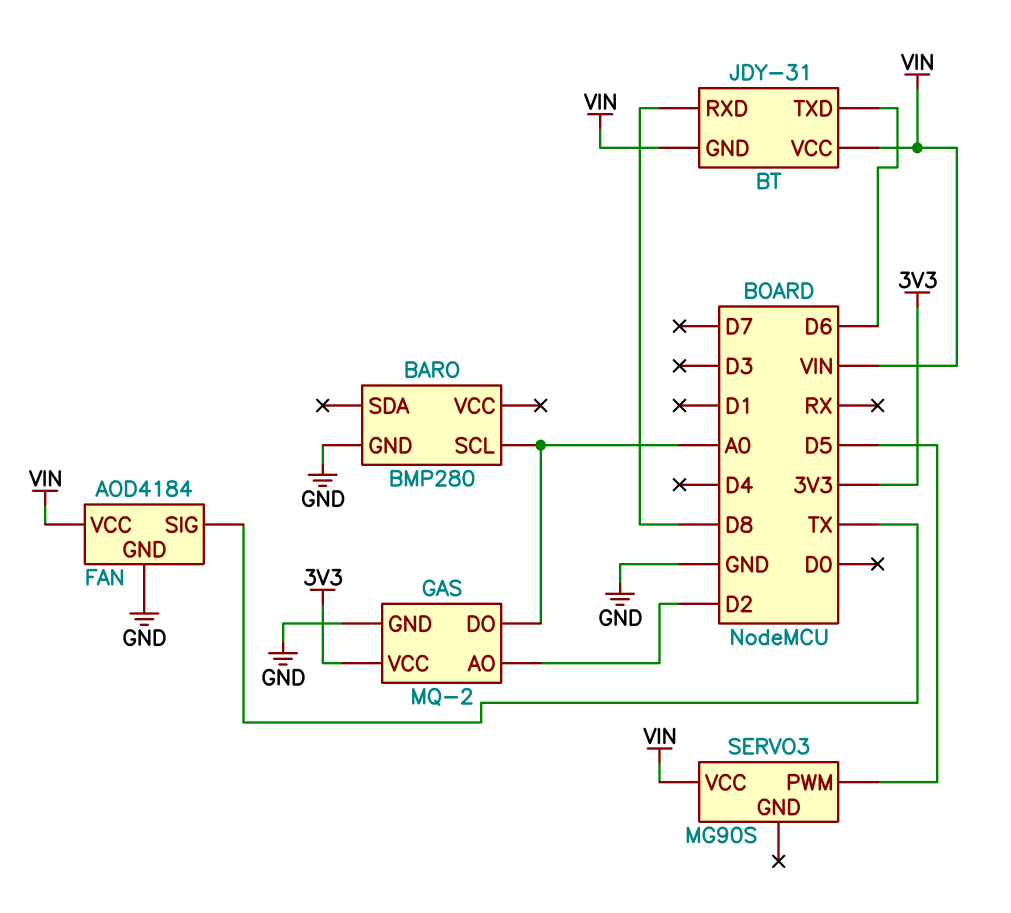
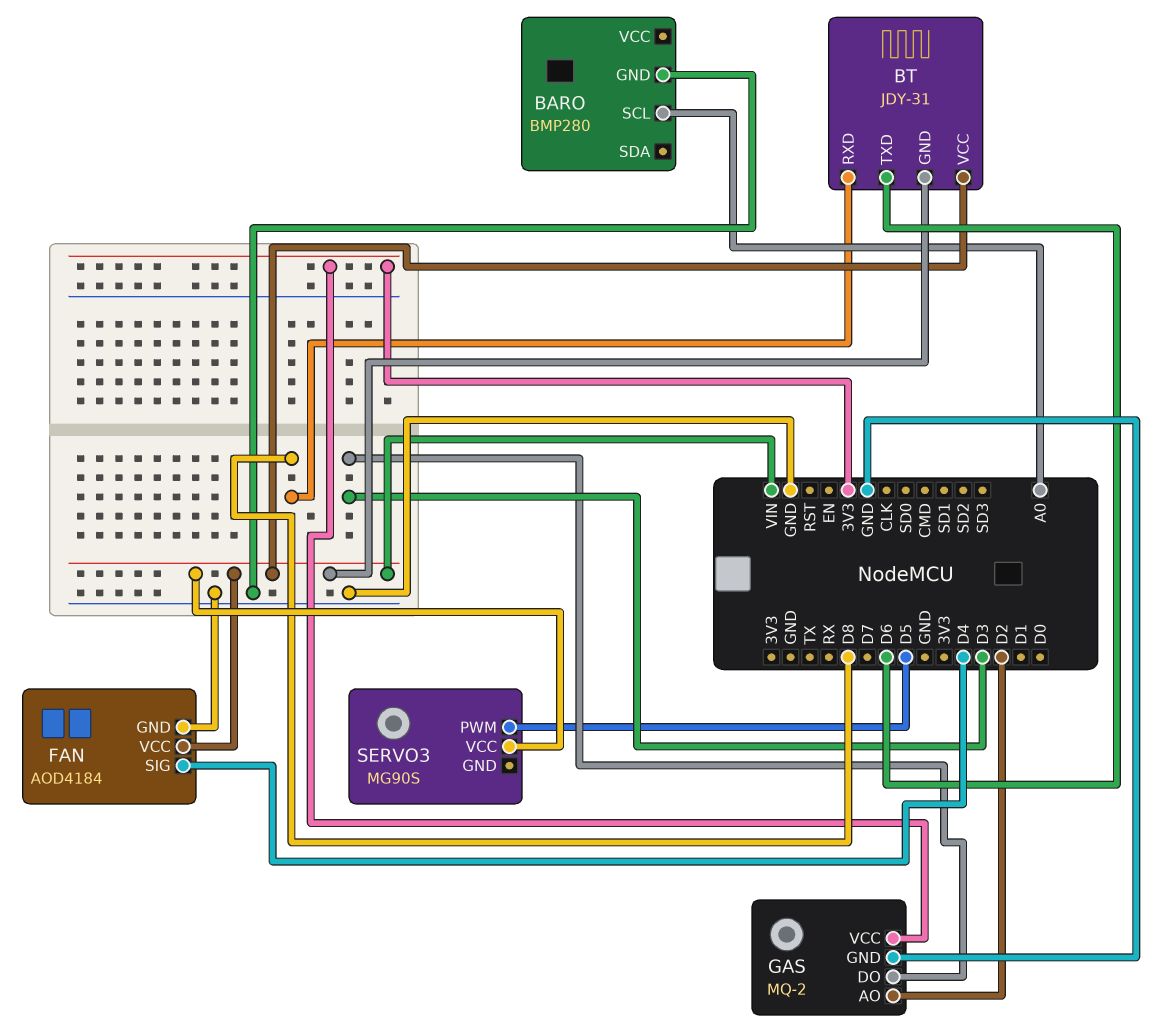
FAN pin SIG: TX -> D4
GAS pin DO: A0 -> D3

